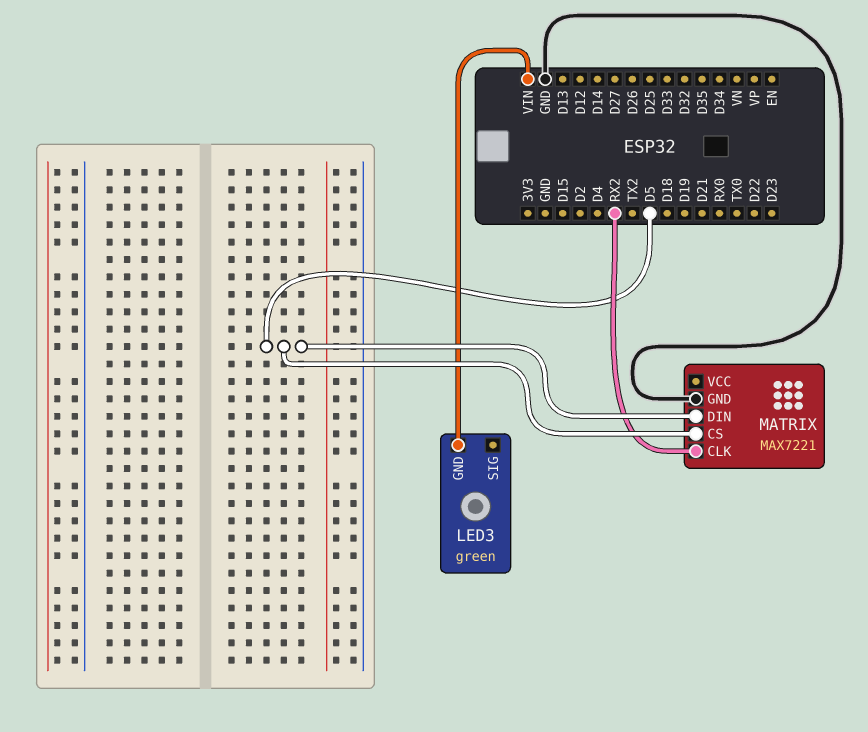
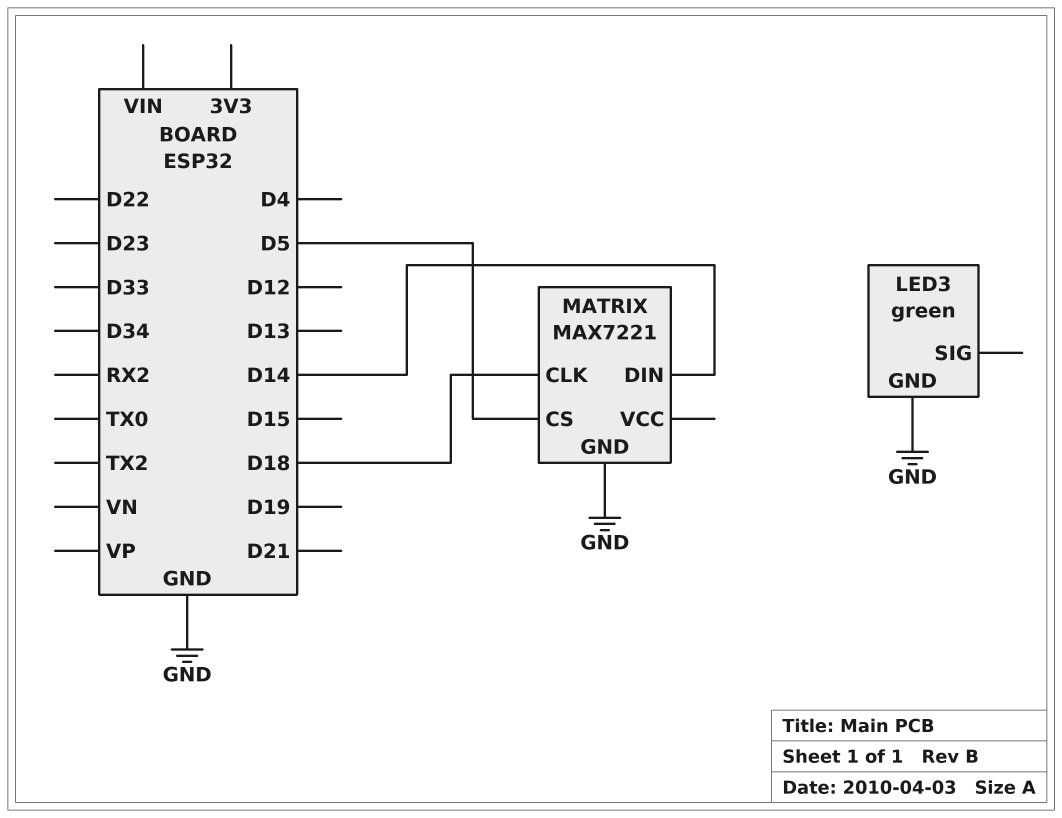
LED3 pin GND: VIN -> GND
MATRIX pin CLK: RX2 -> D18
MATRIX pin DIN: D5 -> D14

